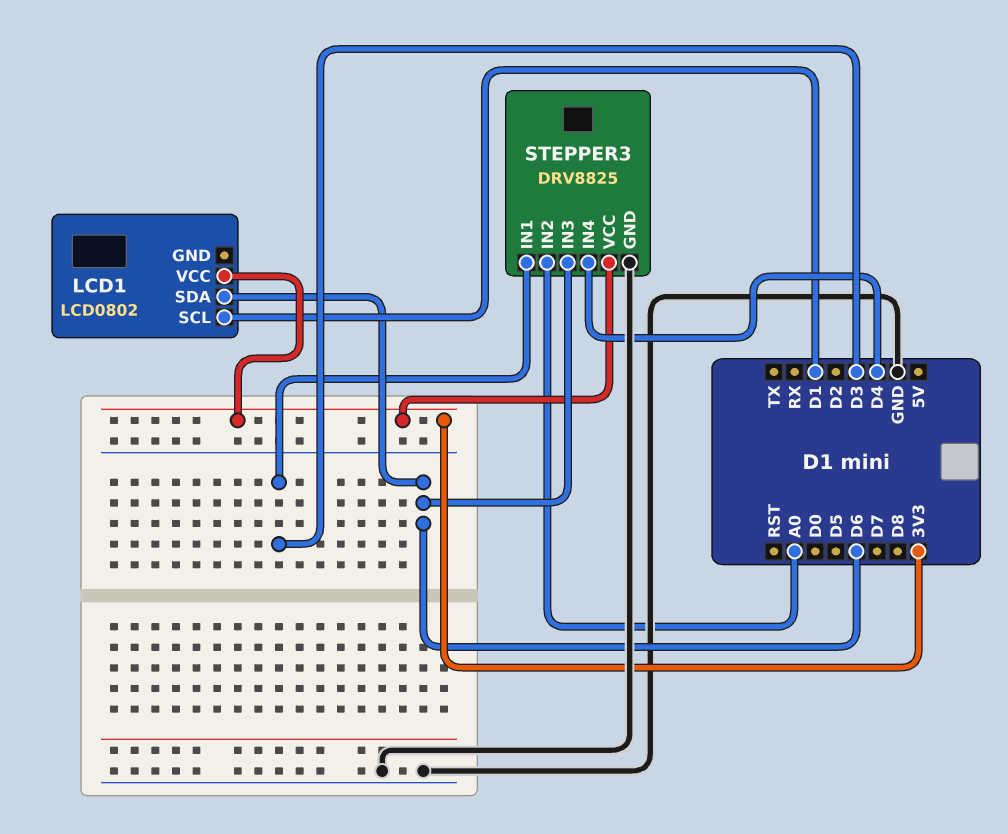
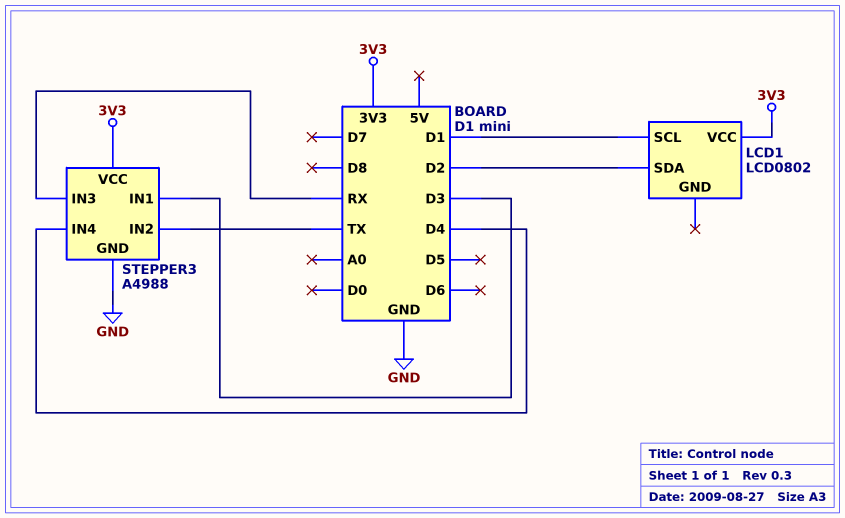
LCD1 pin SDA: D6 -> D2
STEPPER3: DRV8825 -> A4988
STEPPER3 pin IN2: A0 -> TX
STEPPER3 pin IN3: D6 -> RX

